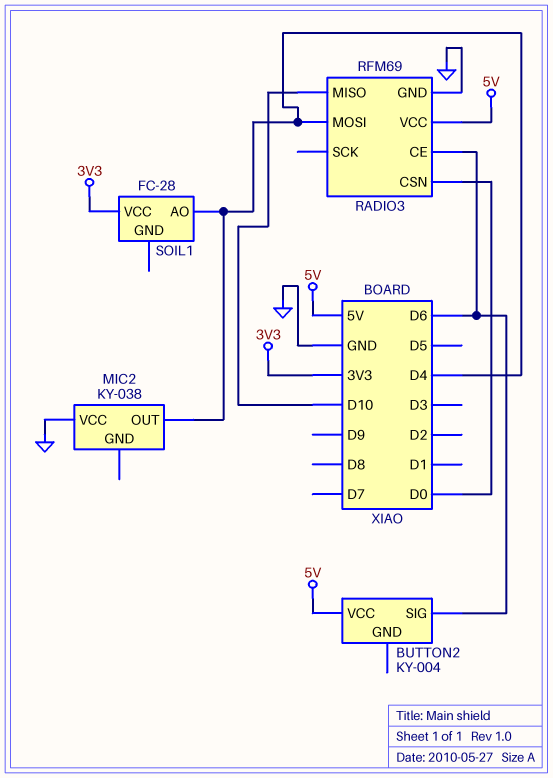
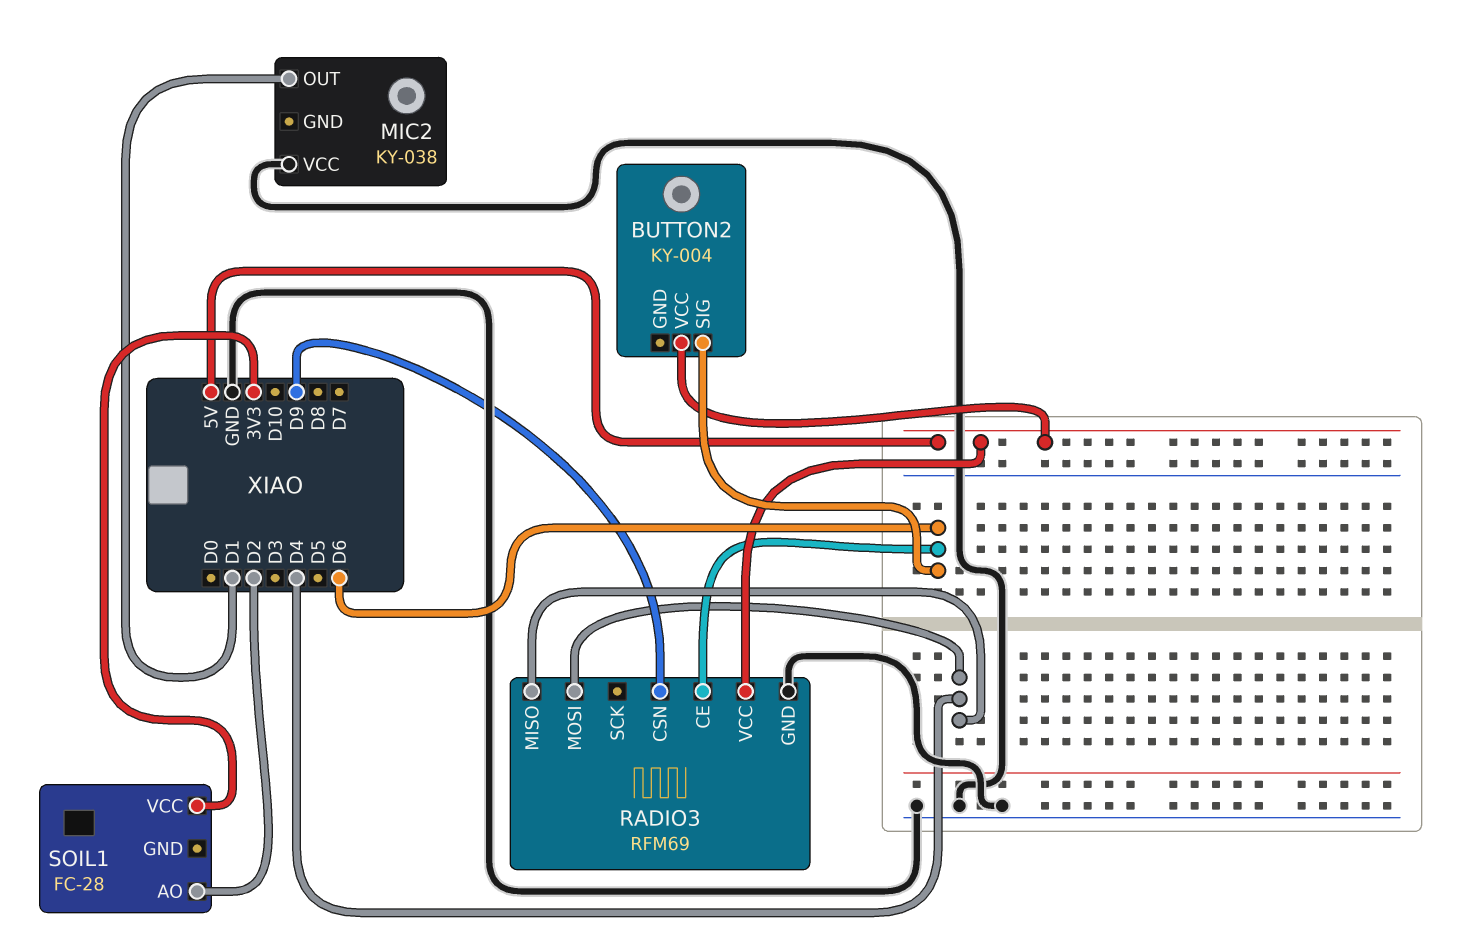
MIC2 pin OUT: D4 -> D1
RADIO3 pin CSN: D0 -> D9
RADIO3 pin MISO: D10 -> D4
SOIL1 pin AO: D4 -> D2

